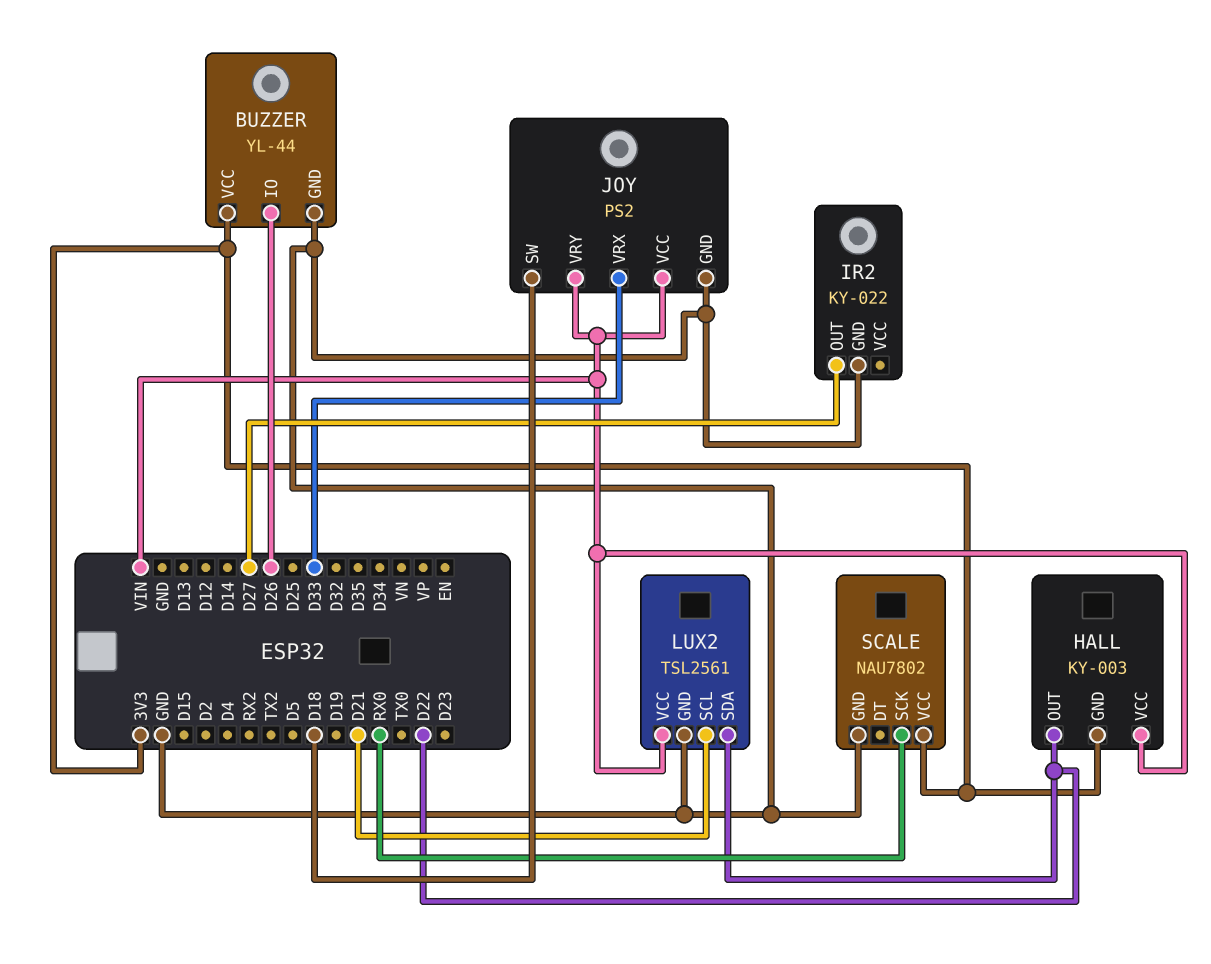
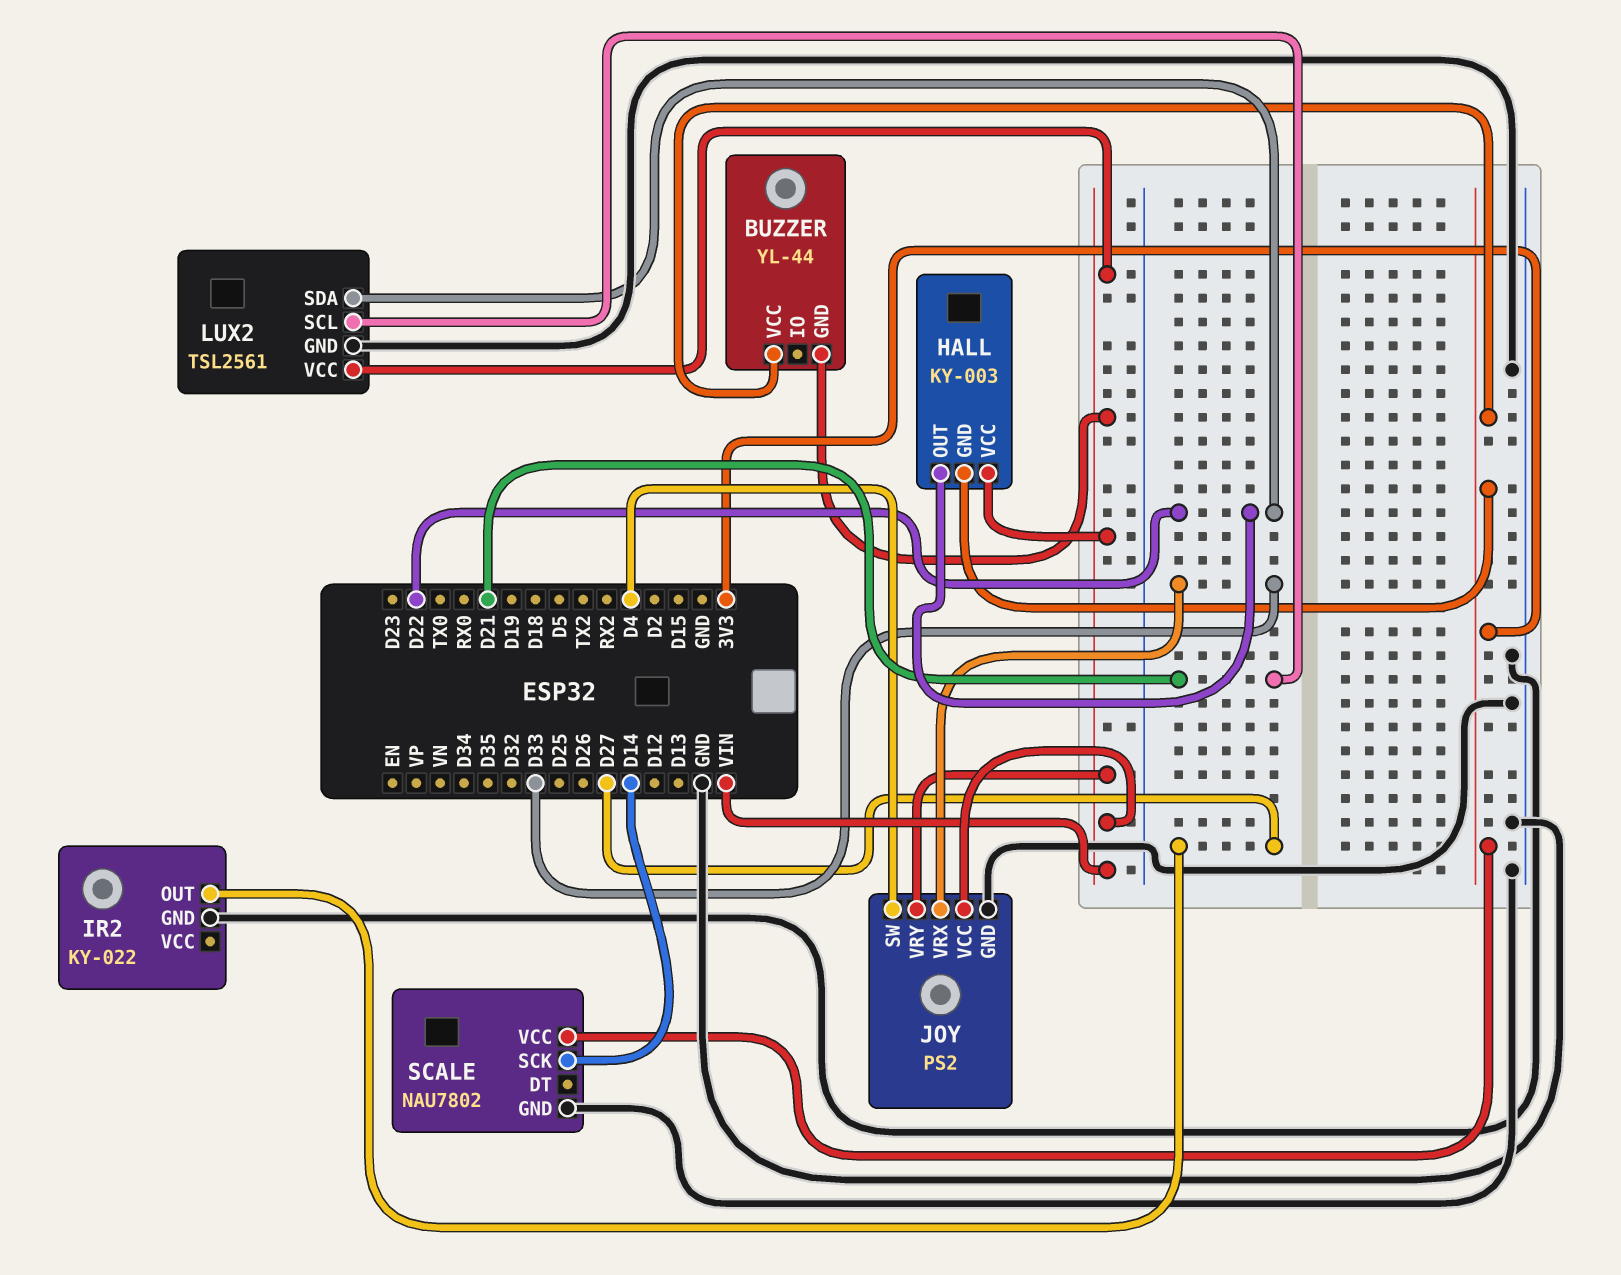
BUZZER pin GND: GND -> VIN
BUZZER pin IO: D26 -> none
JOY pin SW: D18 -> D4
SCALE pin SCK: RX0 -> D14

